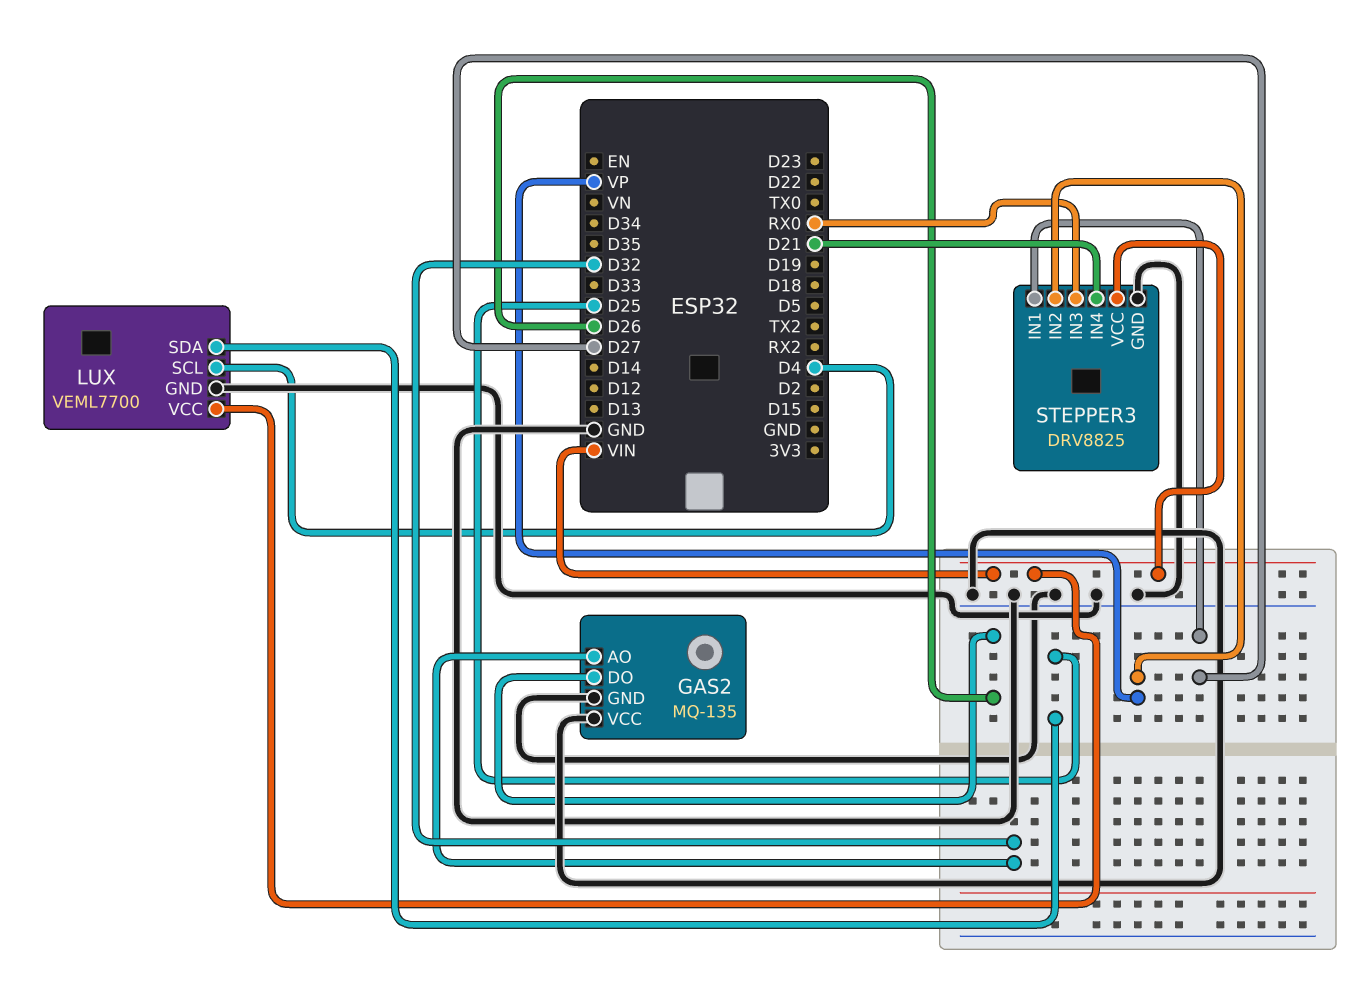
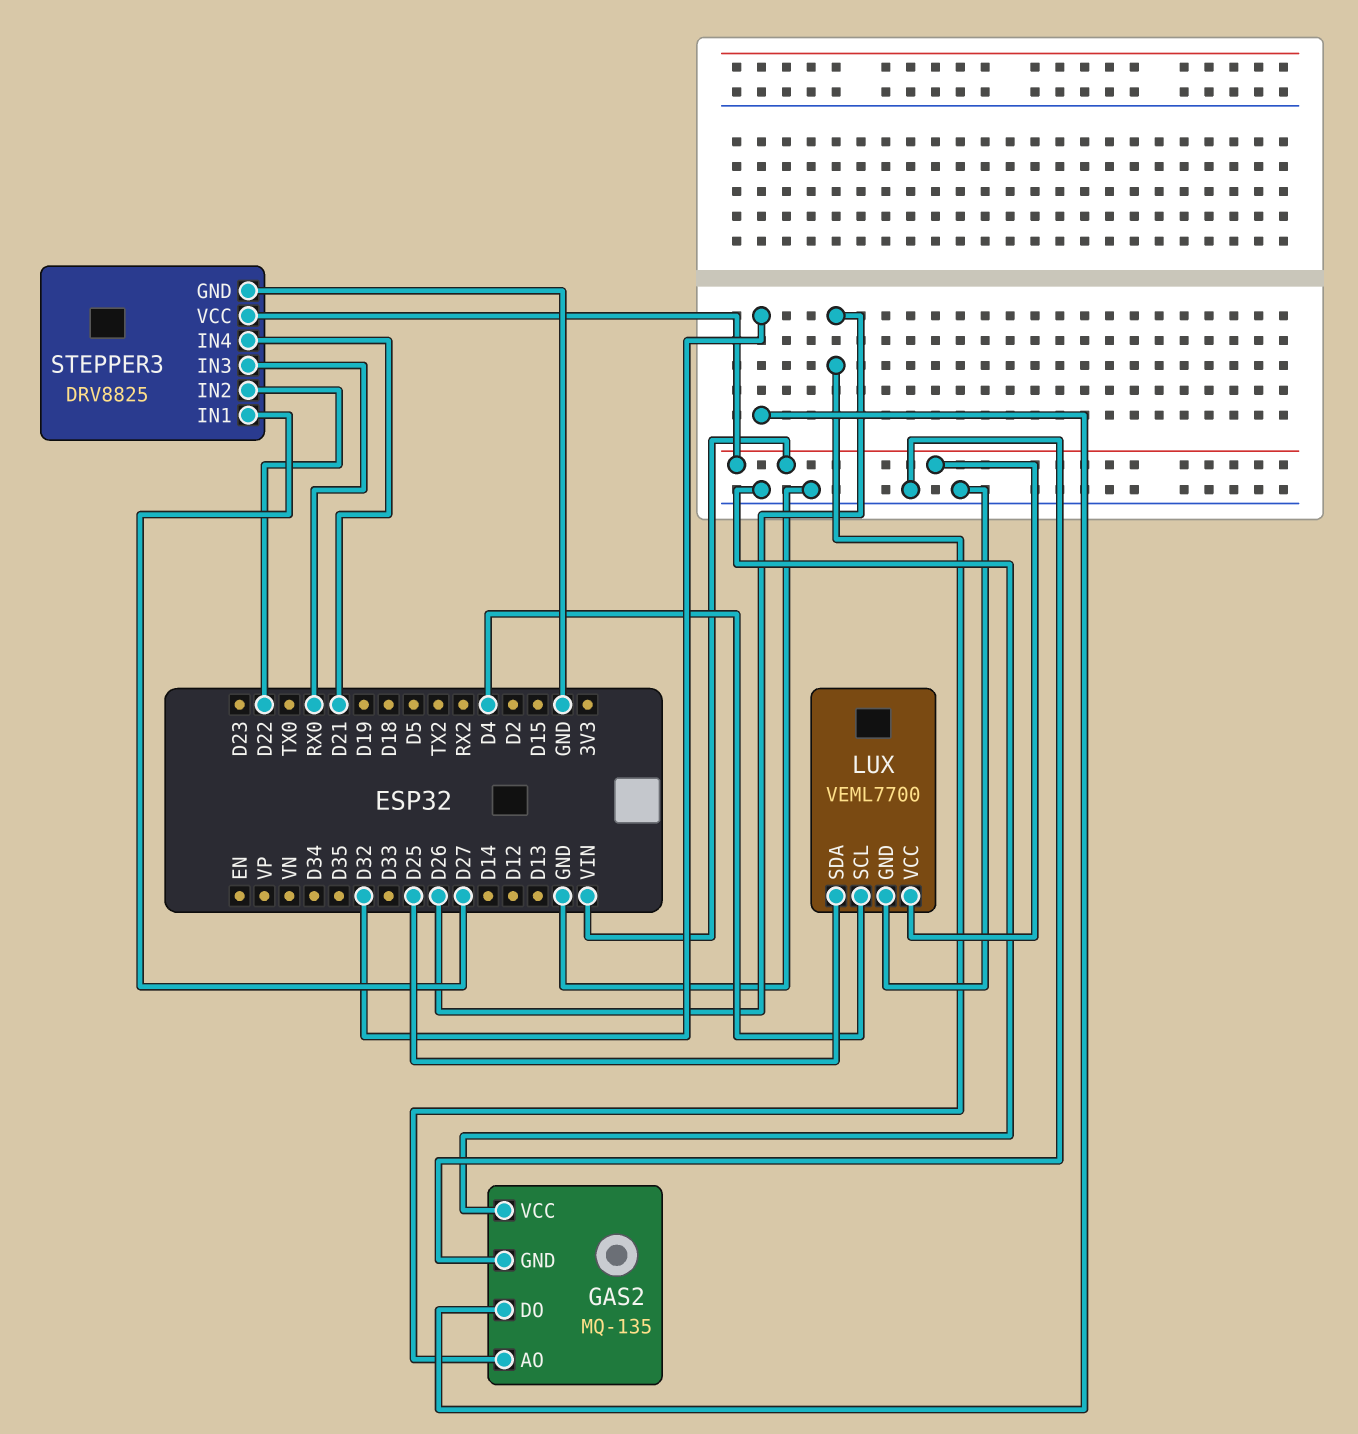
GAS2 pin AO: D32 -> D26
GAS2 pin DO: D26 -> D32
STEPPER3 pin IN2: VP -> D22

